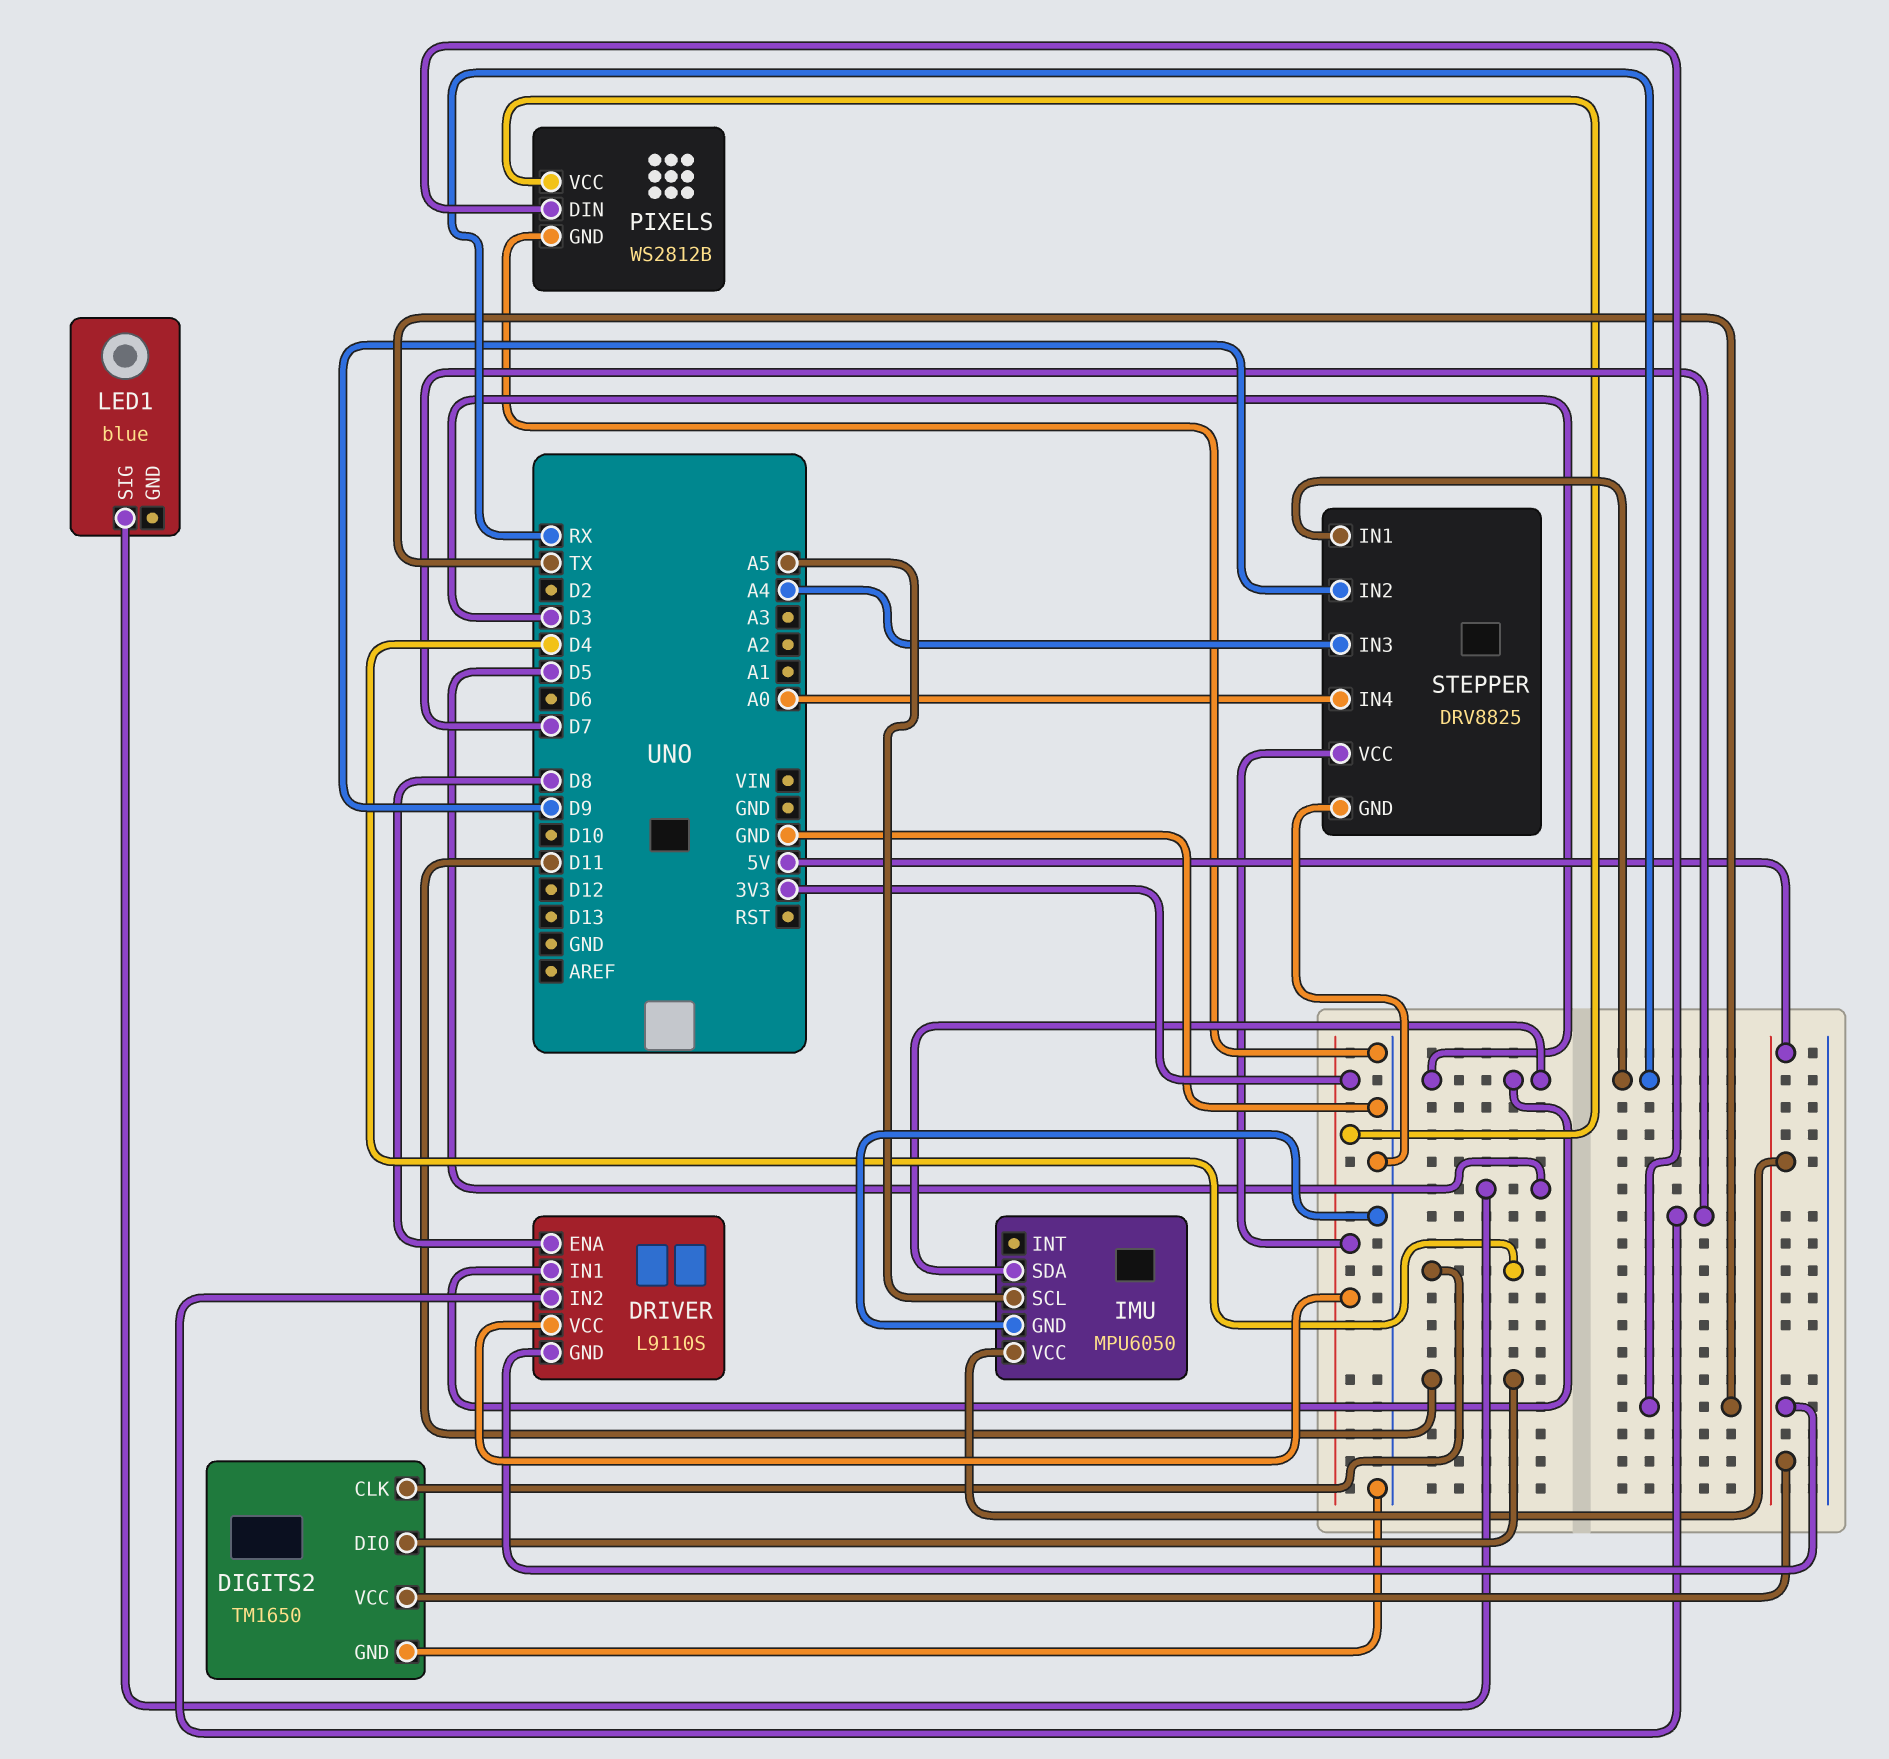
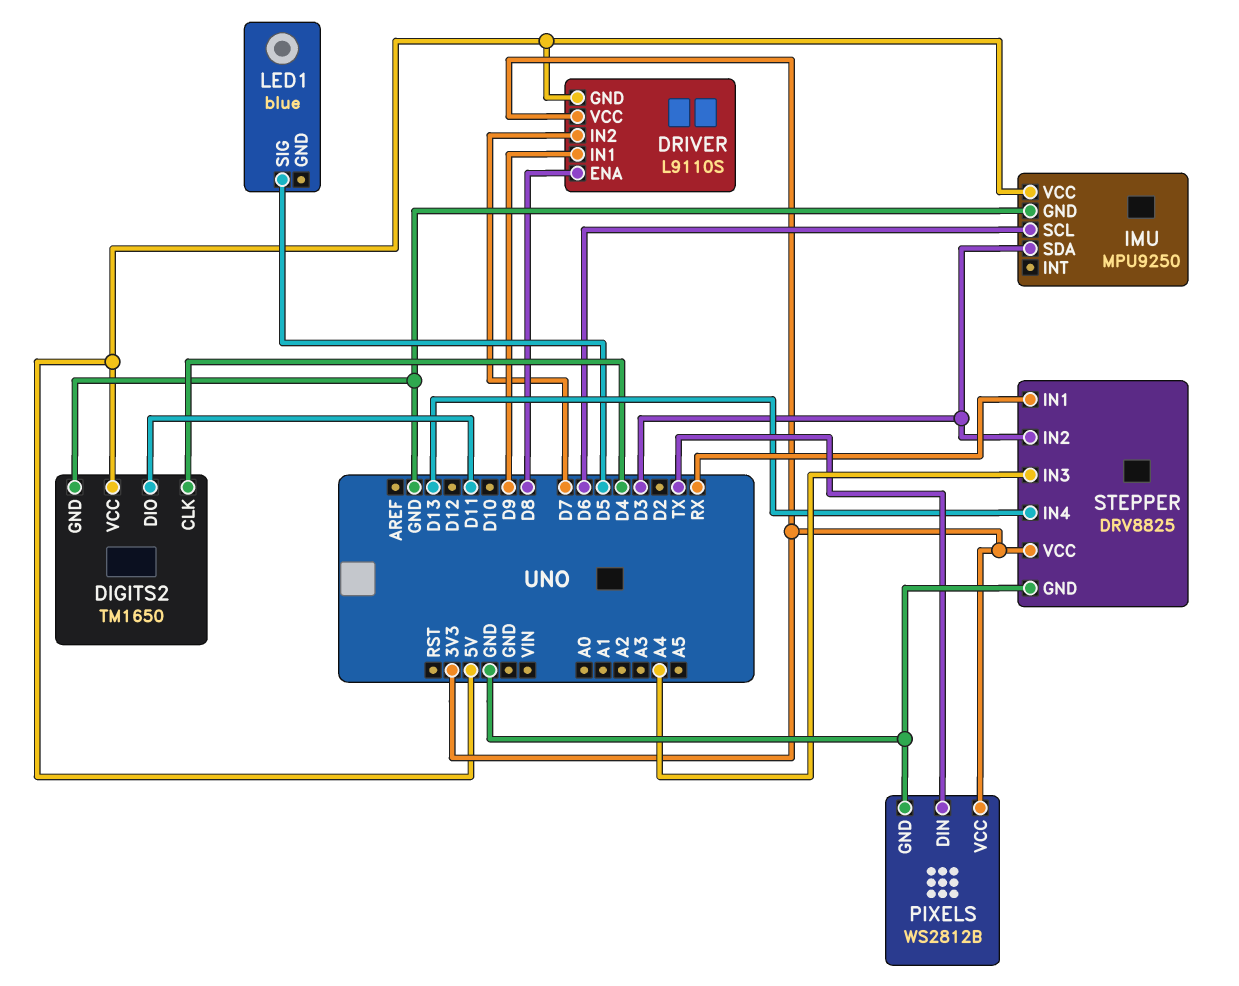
DRIVER pin IN1: D3 -> D9
IMU: MPU6050 -> MPU9250
IMU pin SCL: A5 -> D6
STEPPER pin IN2: D9 -> D3
STEPPER pin IN4: A0 -> D13

